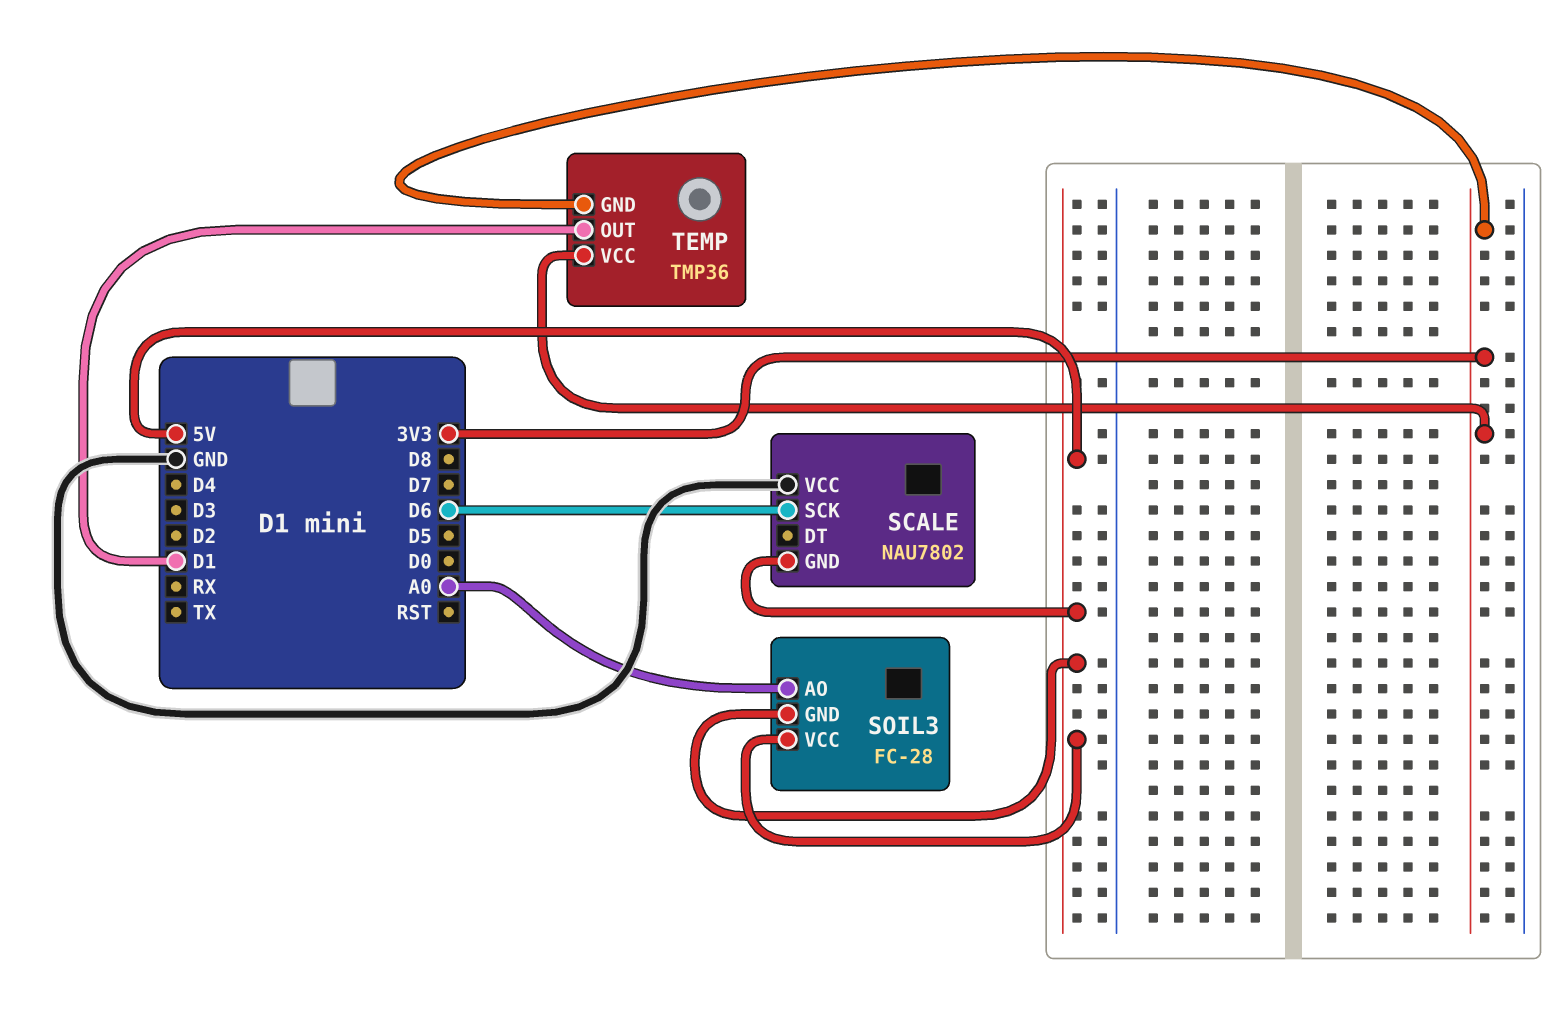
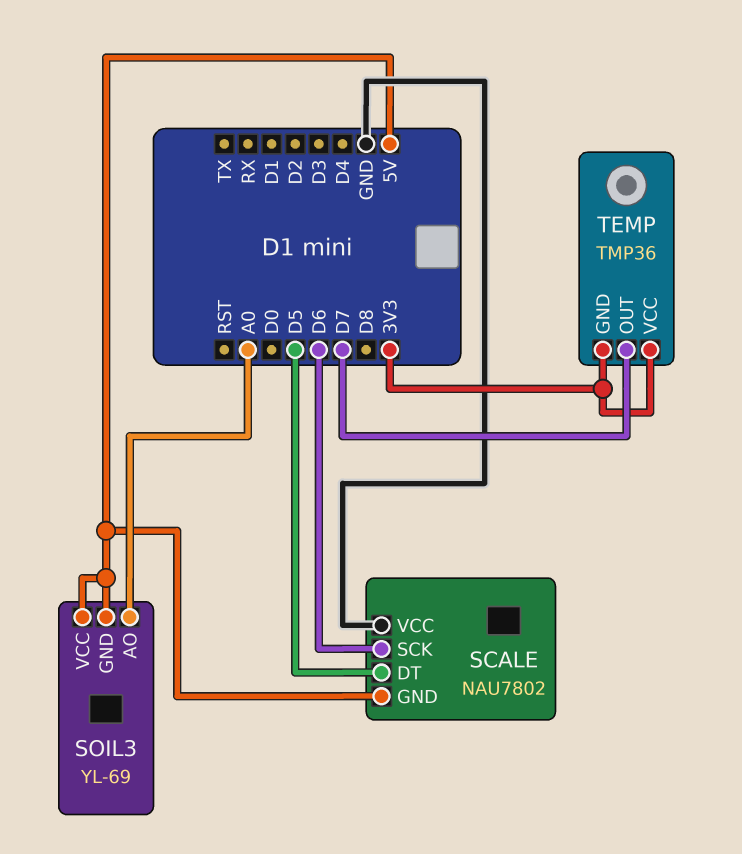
SCALE pin DT: none -> D5
SOIL3: FC-28 -> YL-69
TEMP pin OUT: D1 -> D7

